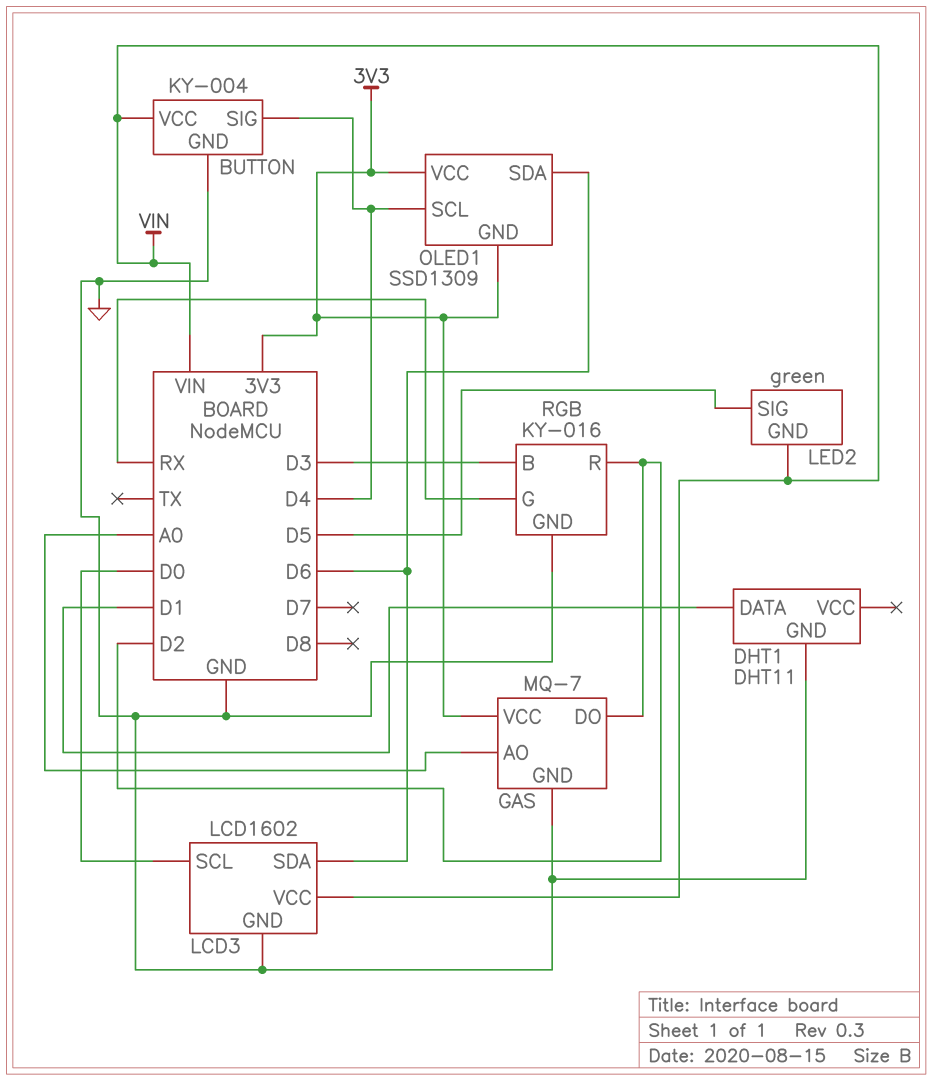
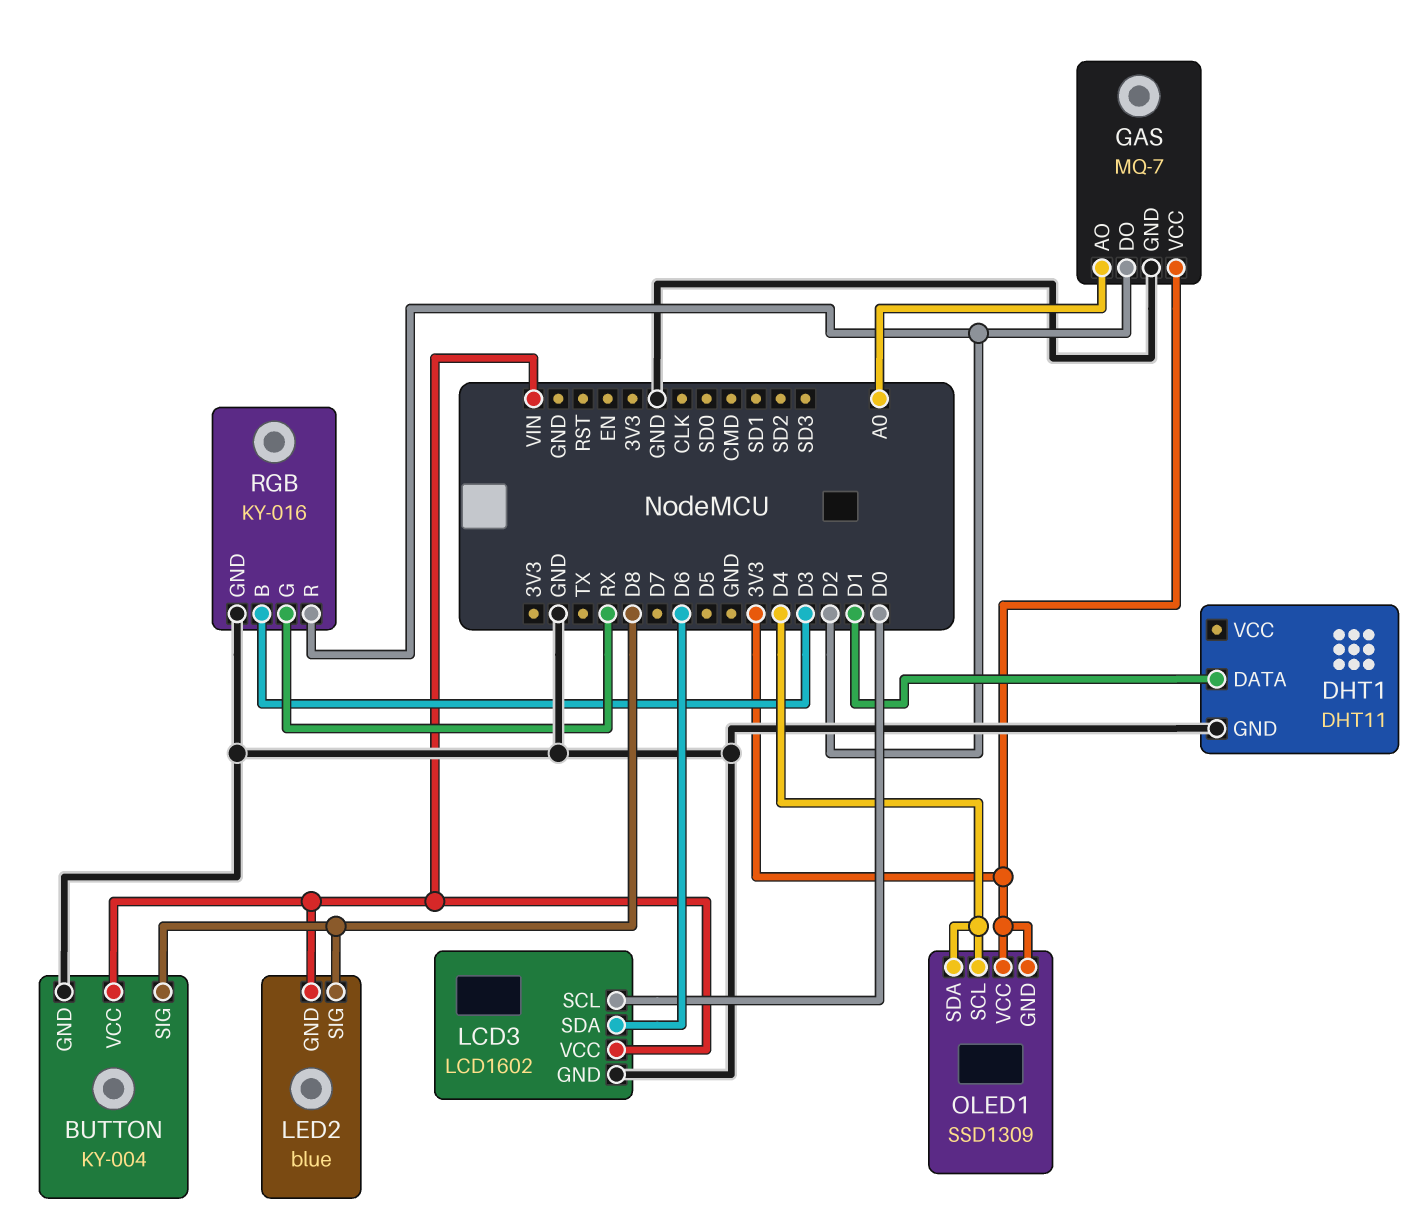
BUTTON pin SIG: D4 -> D8
LED2: green -> blue
LED2 pin SIG: D5 -> D8
OLED1 pin SDA: D6 -> D4

